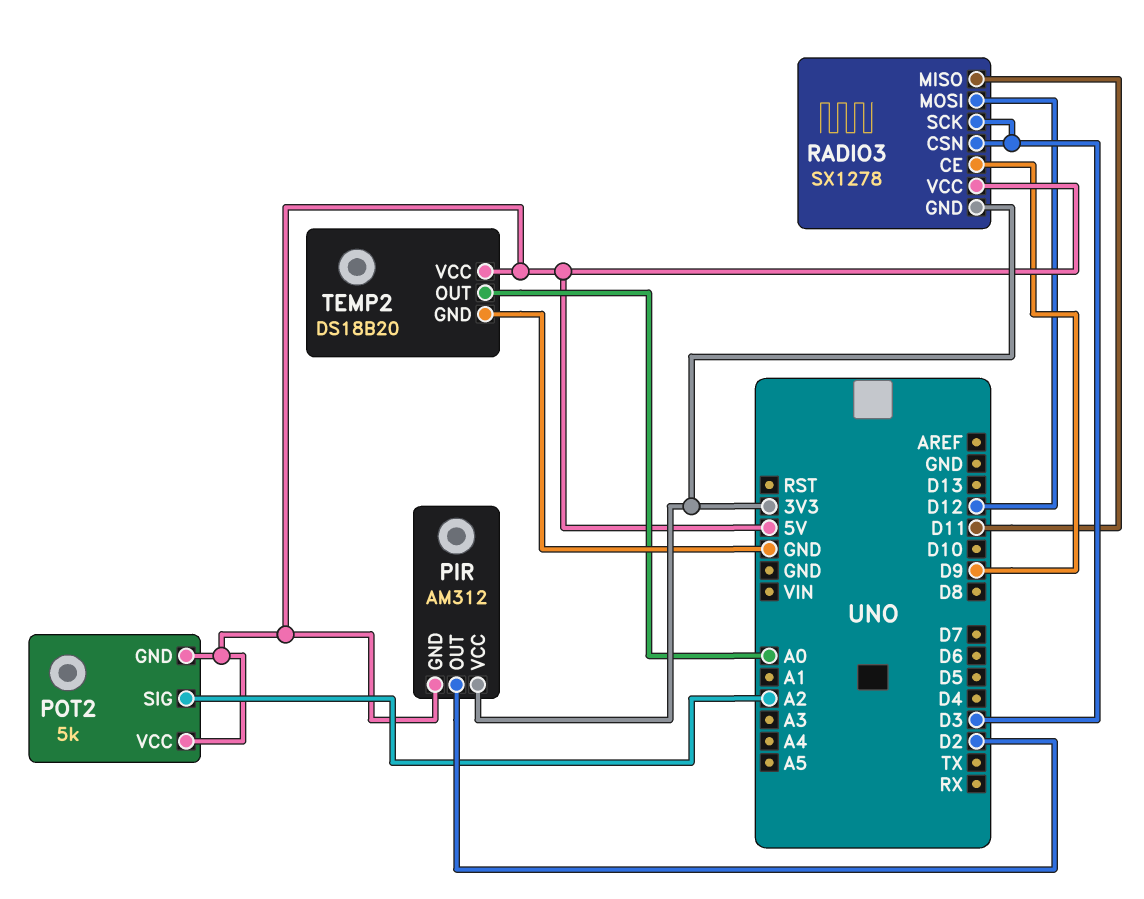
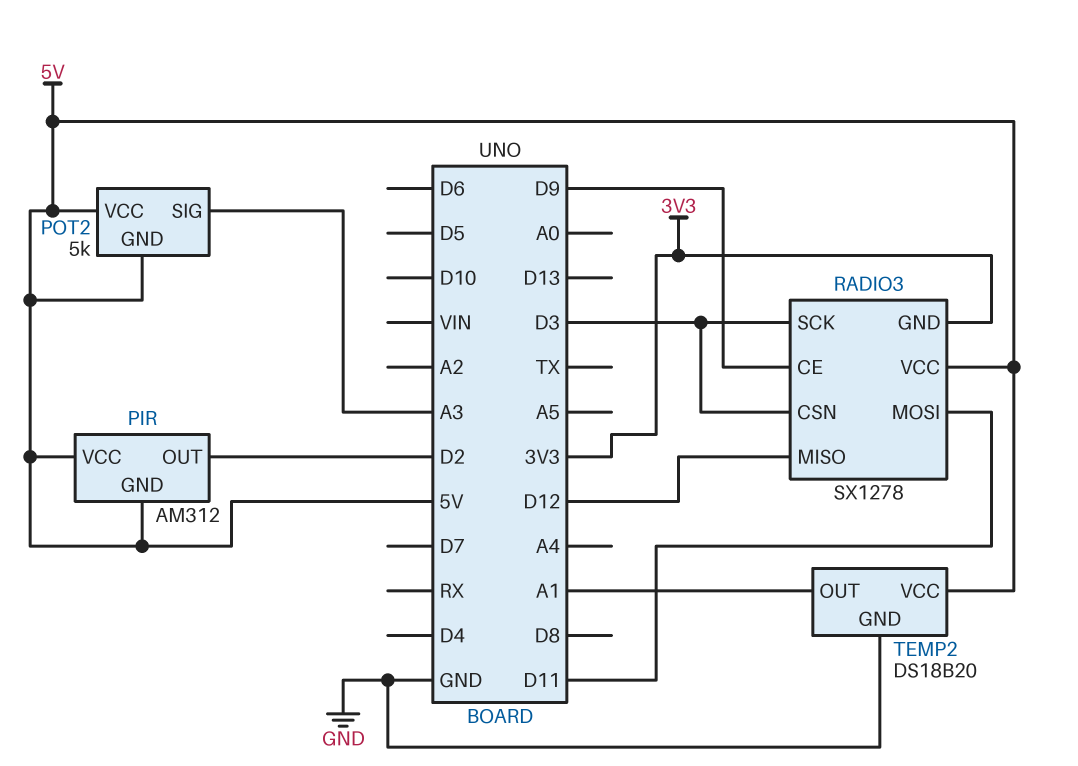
PIR pin VCC: 3V3 -> 5V
POT2 pin SIG: A2 -> A3
RADIO3 pin MISO: D11 -> D12
RADIO3 pin MOSI: D12 -> D11
TEMP2 pin OUT: A0 -> A1

